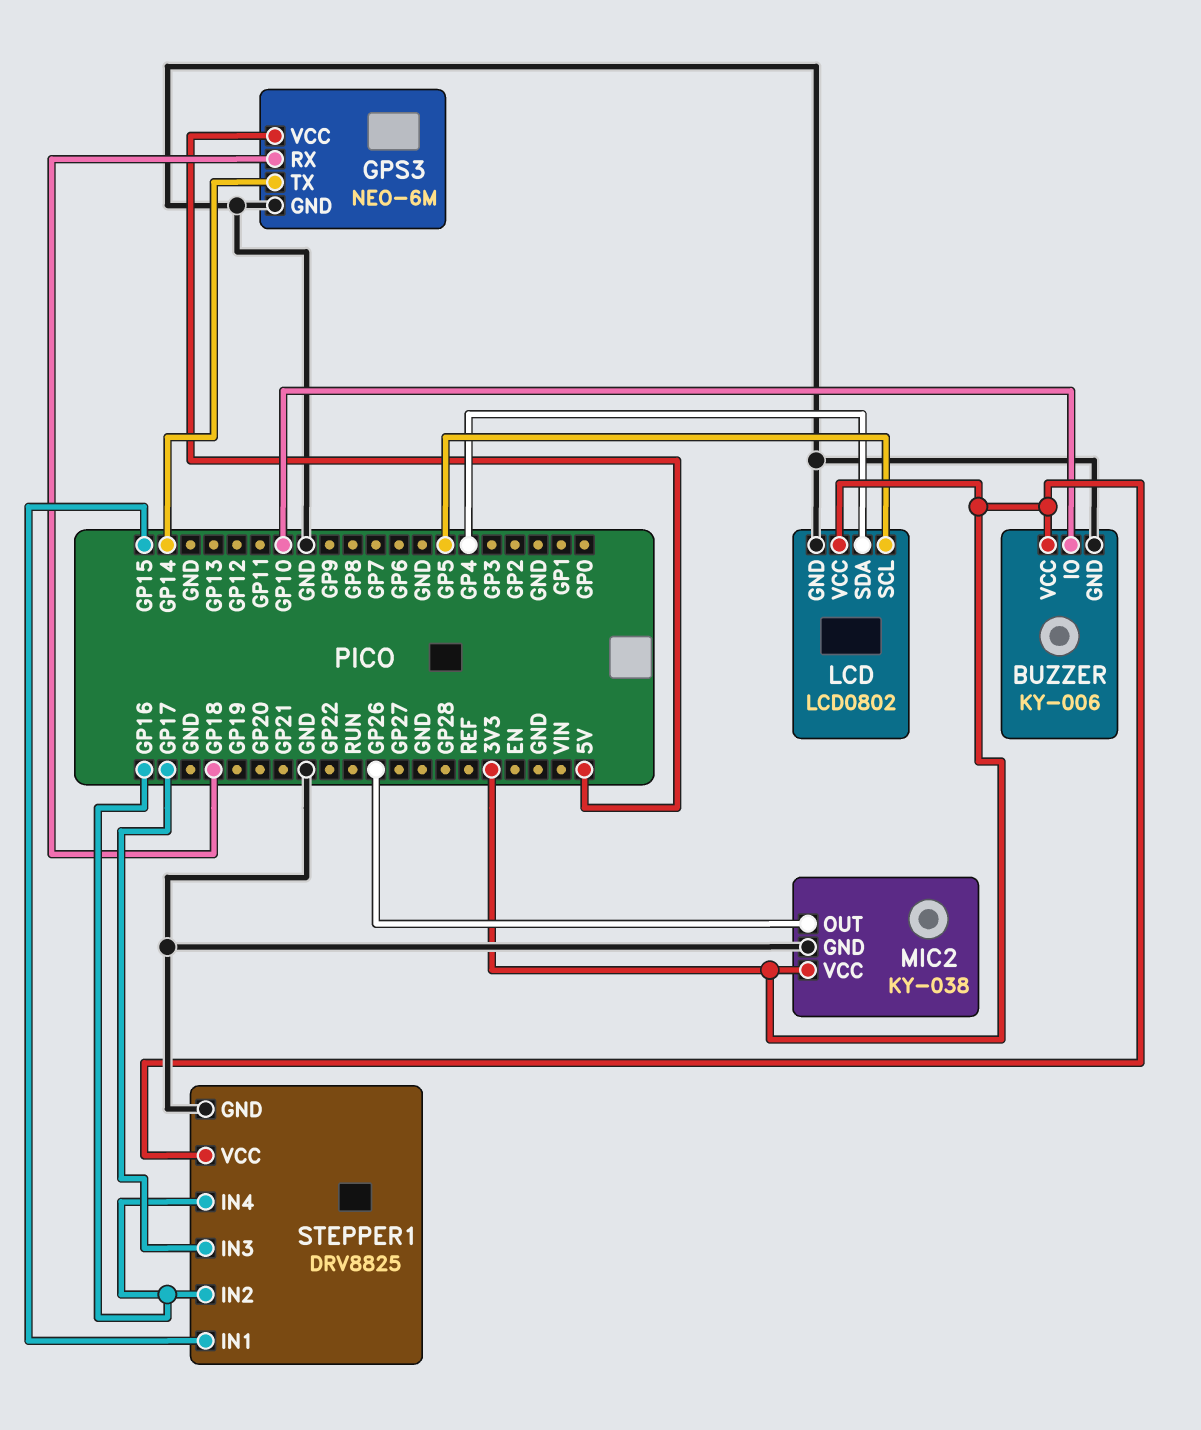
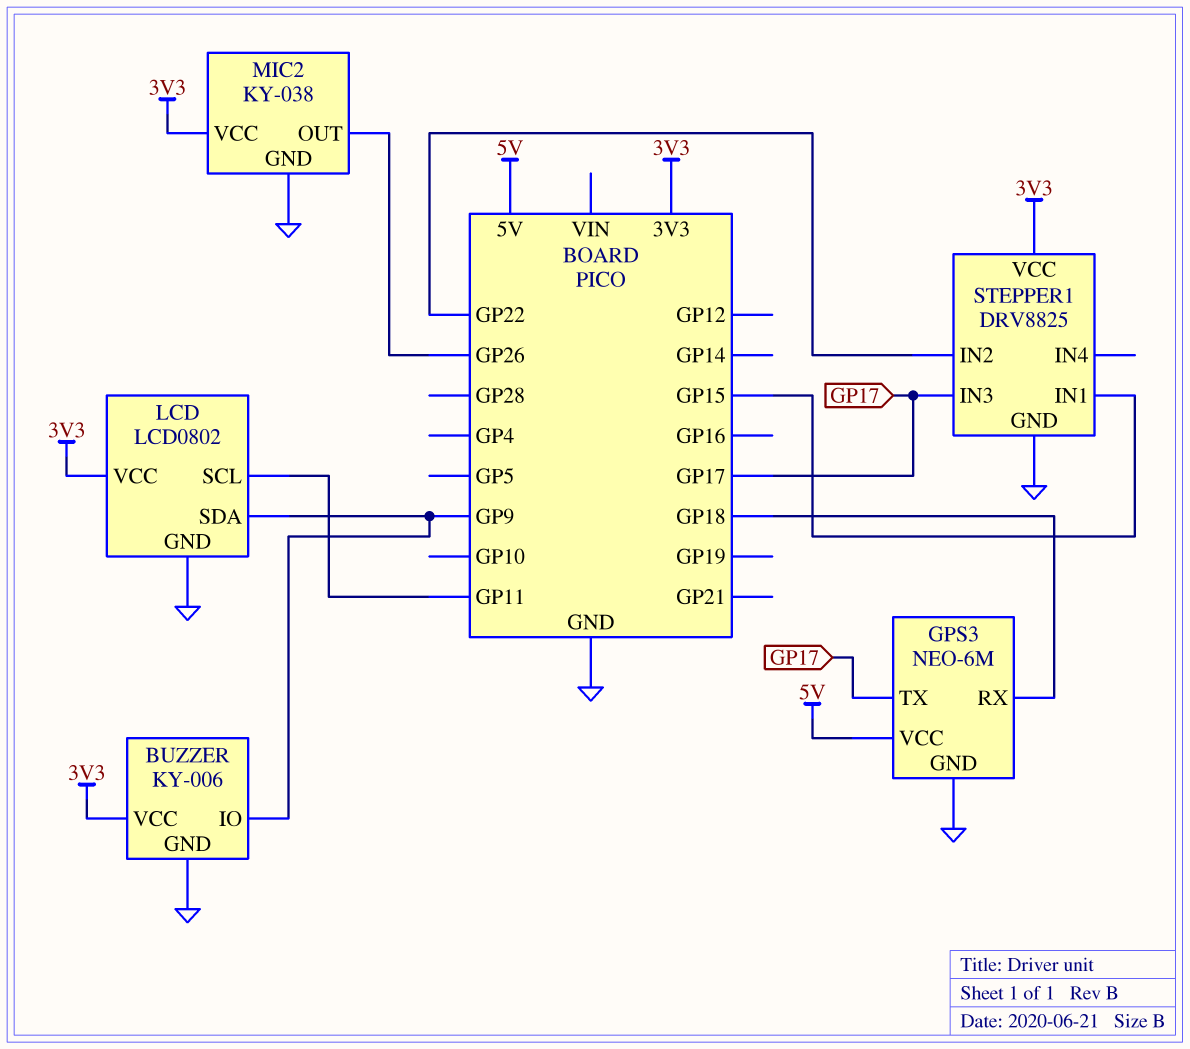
BUZZER pin IO: GP10 -> GP9
GPS3 pin TX: GP14 -> GP17
LCD pin SCL: GP5 -> GP11
LCD pin SDA: GP4 -> GP9
STEPPER1 pin IN2: GP16 -> GP22
STEPPER1 pin IN4: GP16 -> none

